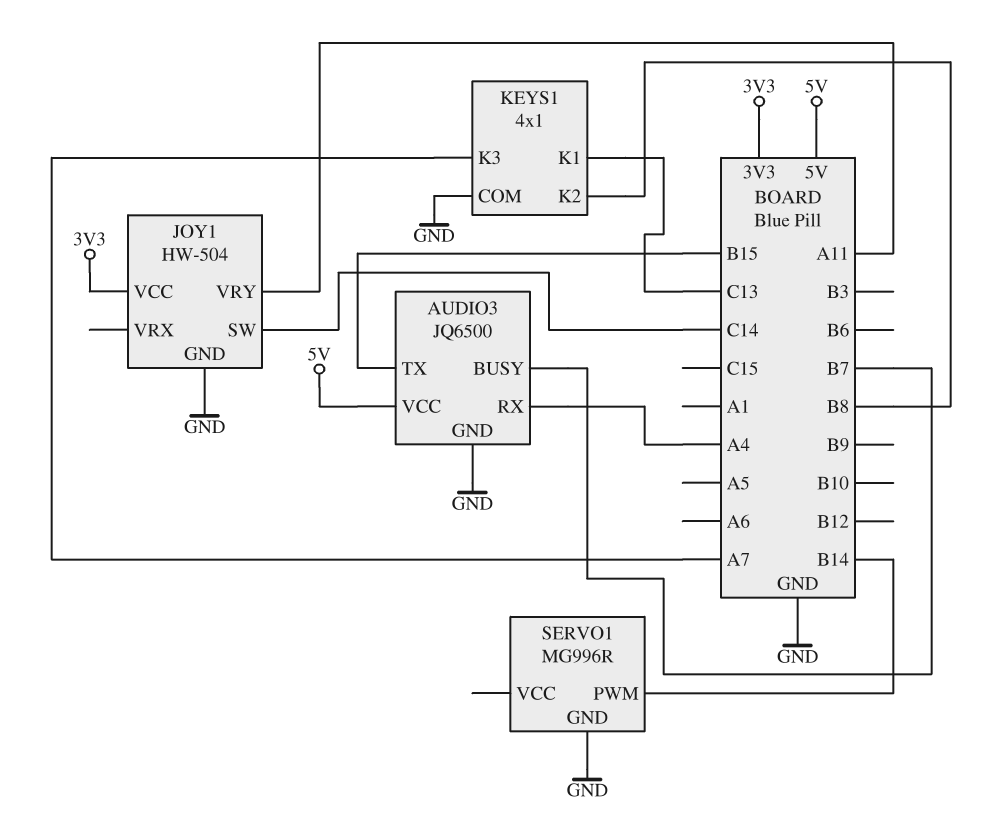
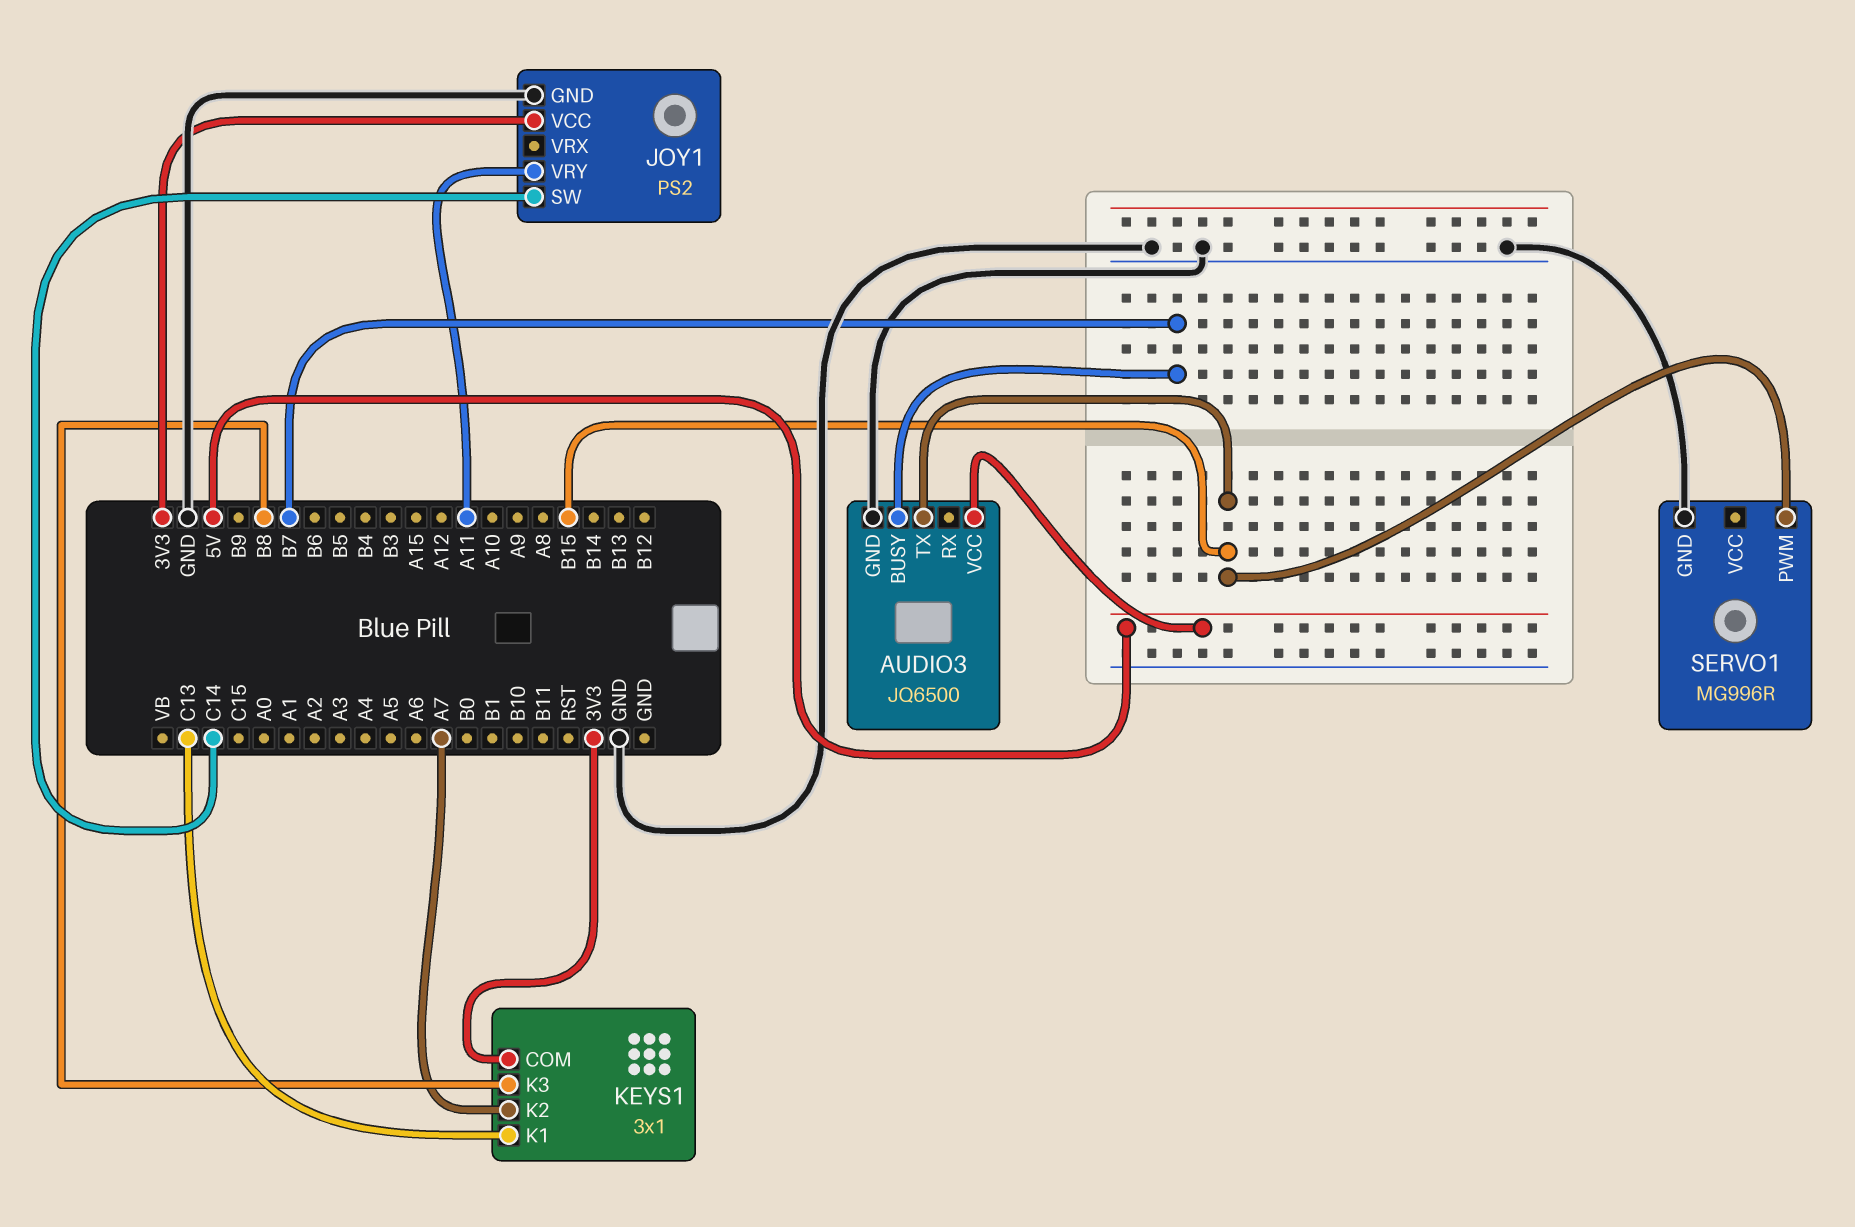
AUDIO3 pin RX: A4 -> none
JOY1: HW-504 -> PS2
KEYS1: 4x1 -> 3x1
KEYS1 pin COM: GND -> 3V3
KEYS1 pin K2: B8 -> A7
KEYS1 pin K3: A7 -> B8
SERVO1 pin PWM: B14 -> B15

